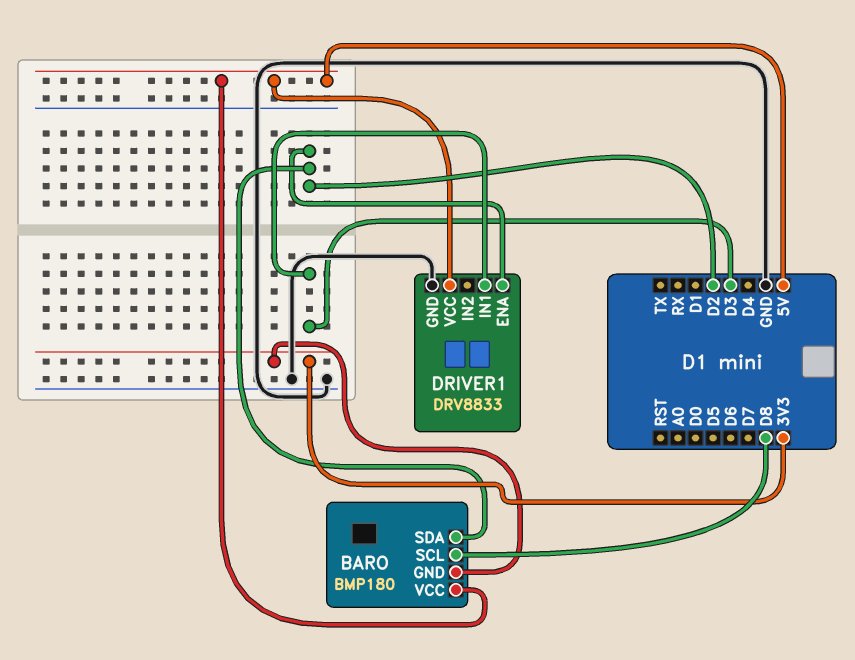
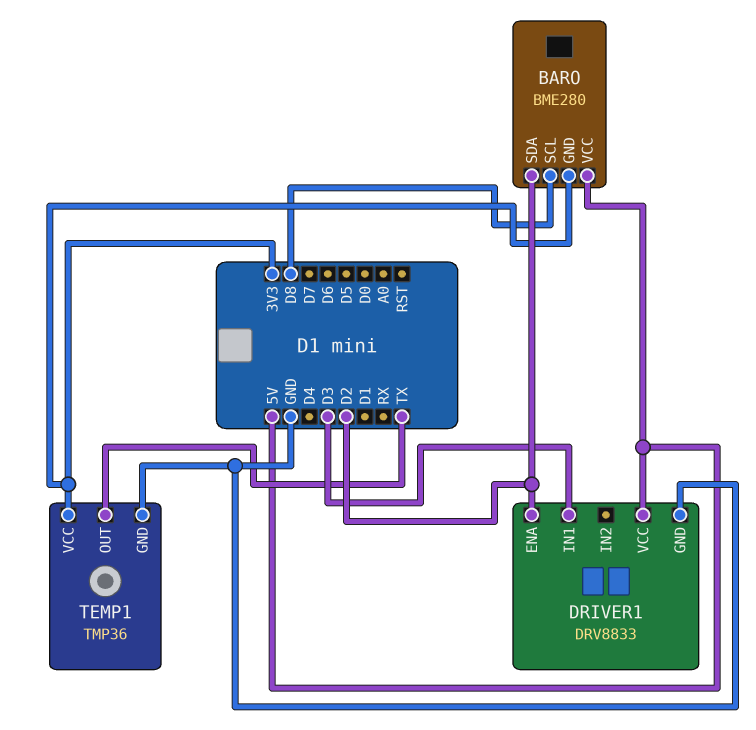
BARO: BMP180 -> BME280
TEMP1: none -> TMP36
TEMP1 pin GND: none -> GND
TEMP1 pin OUT: none -> TX
TEMP1 pin VCC: none -> 3V3

